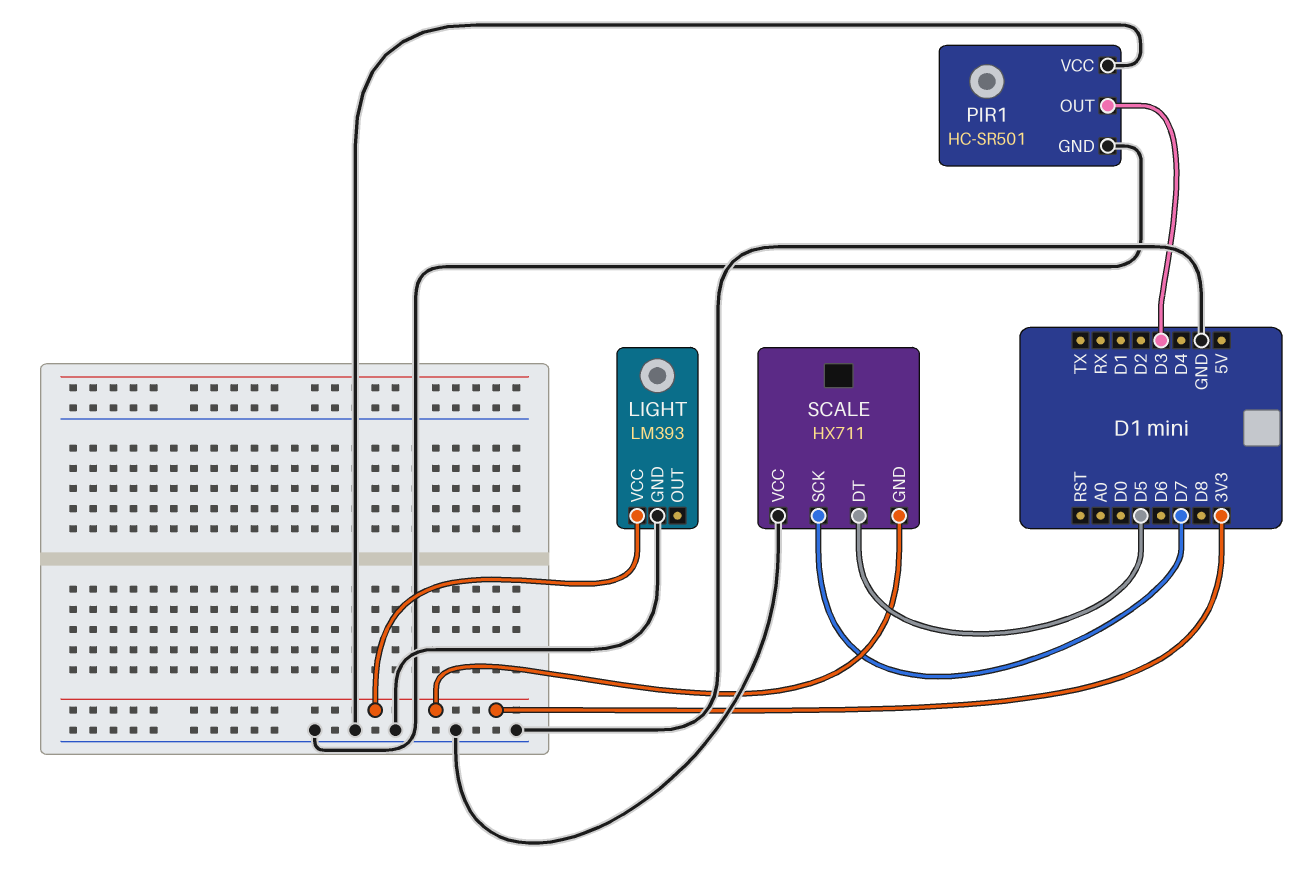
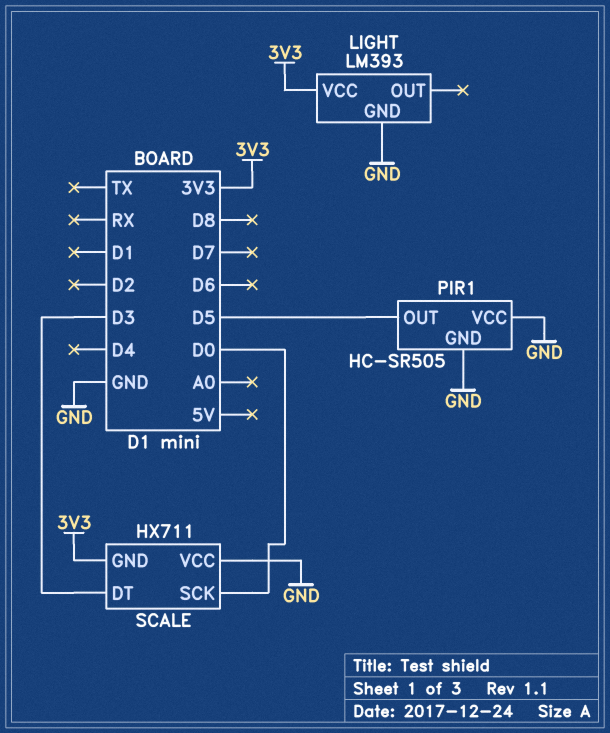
PIR1: HC-SR501 -> HC-SR505
PIR1 pin OUT: D3 -> D5
SCALE pin DT: D5 -> D3
SCALE pin SCK: D7 -> D0

